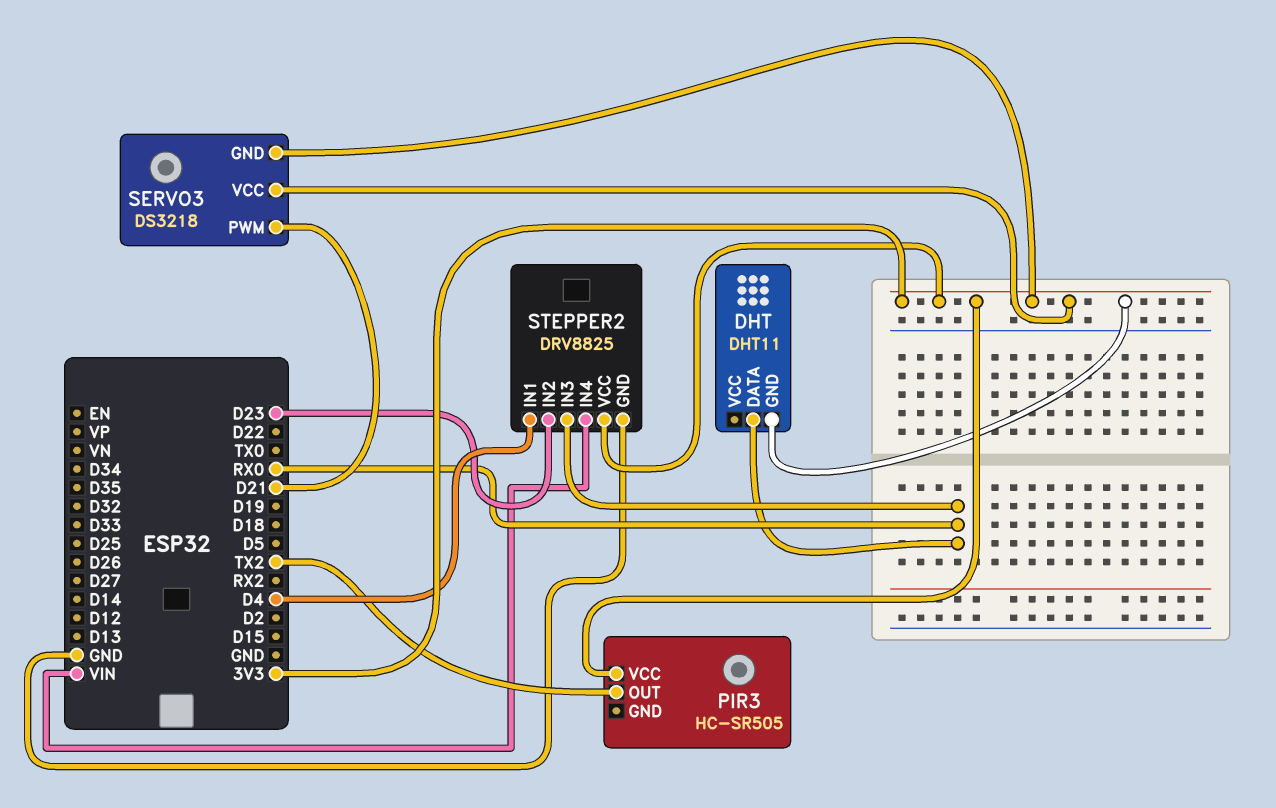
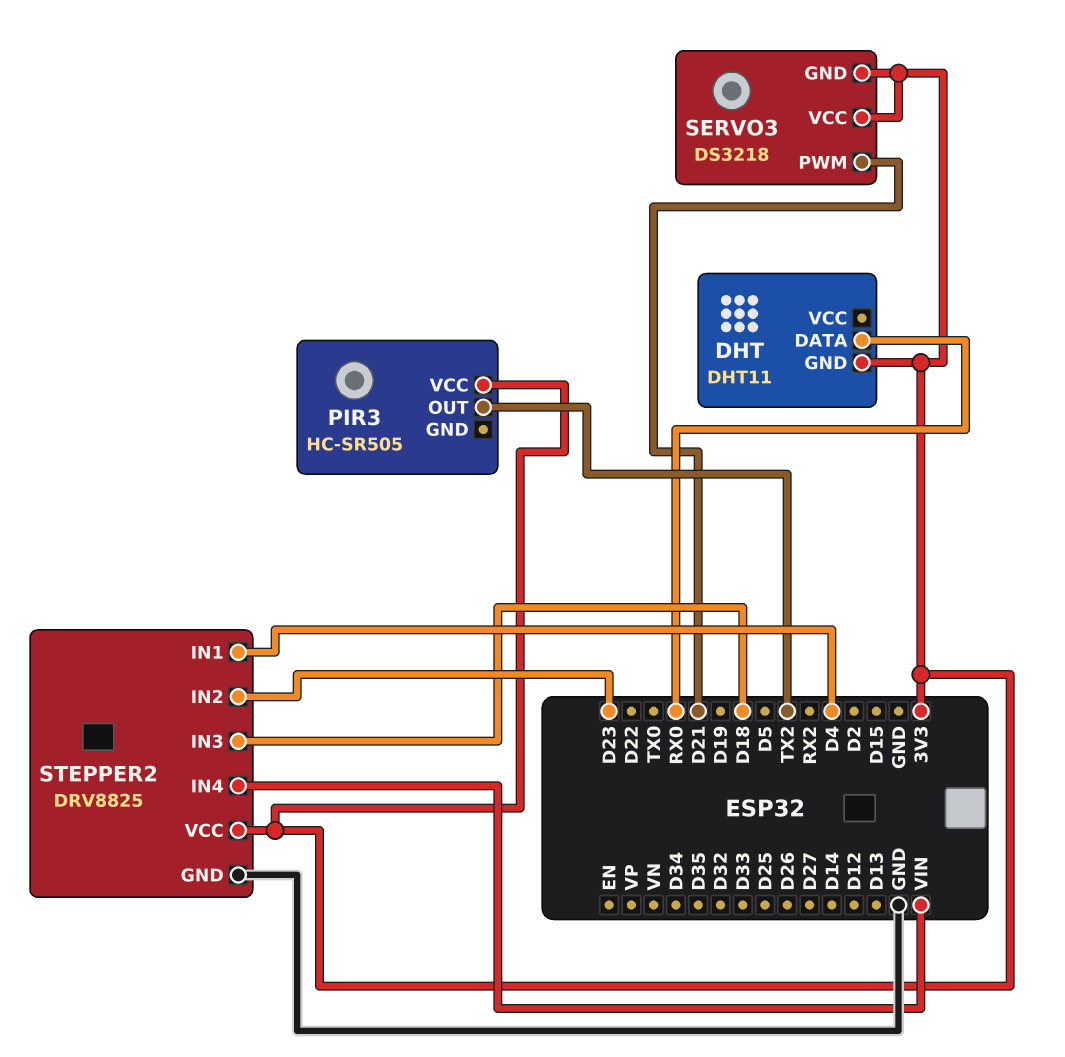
STEPPER2 pin IN3: RX0 -> D18

